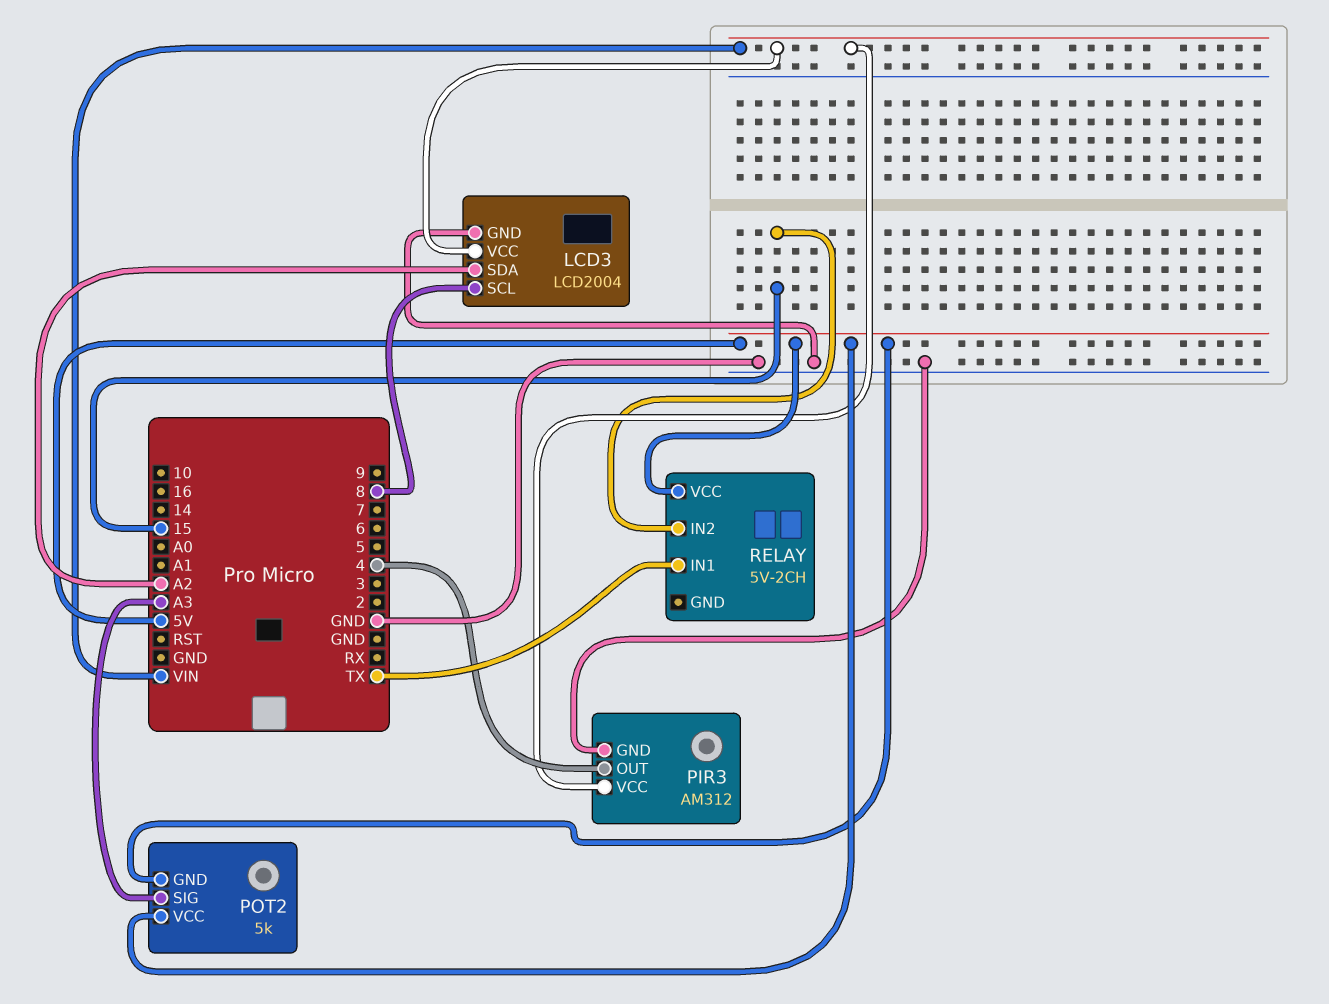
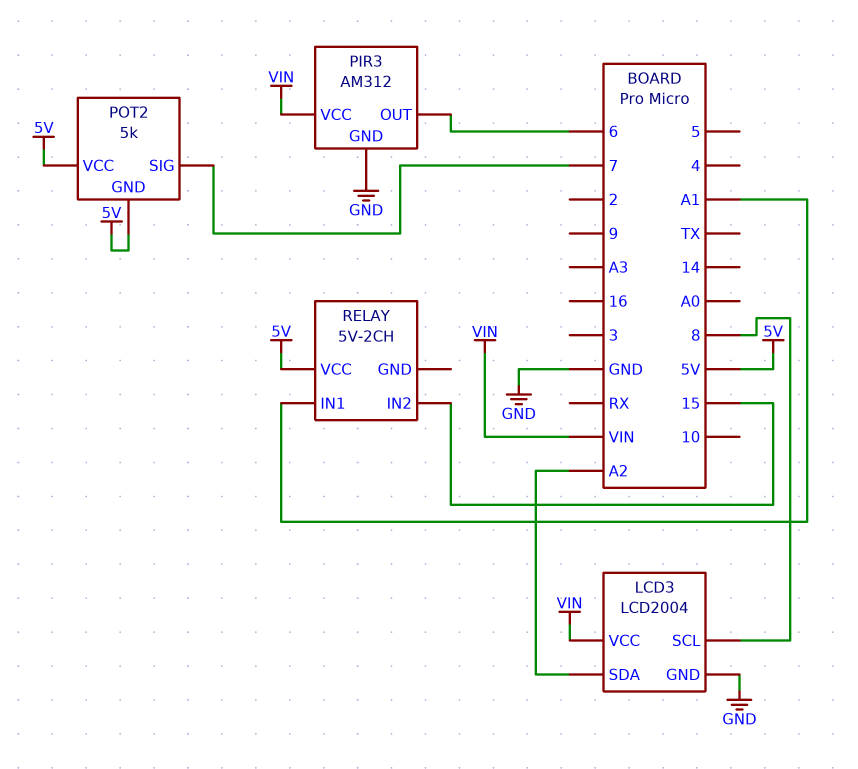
PIR3 pin OUT: 4 -> 6
POT2 pin SIG: A3 -> 7
RELAY pin IN1: TX -> A1

